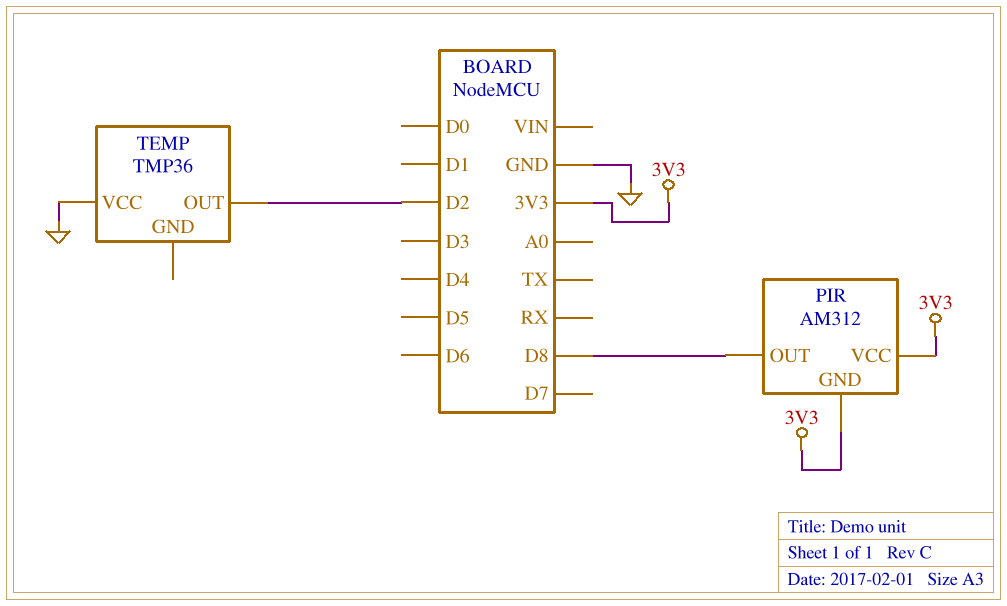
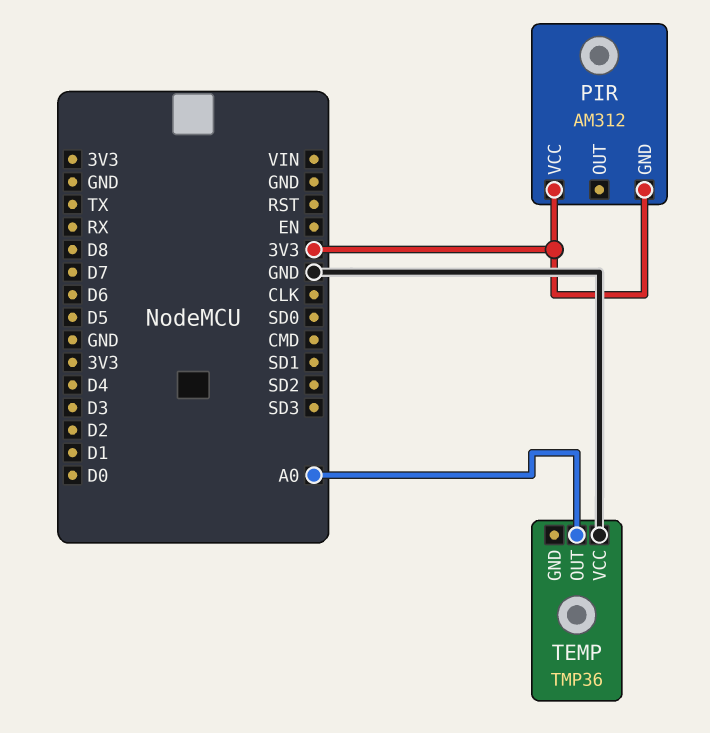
PIR pin OUT: D8 -> none
TEMP pin OUT: D2 -> A0

